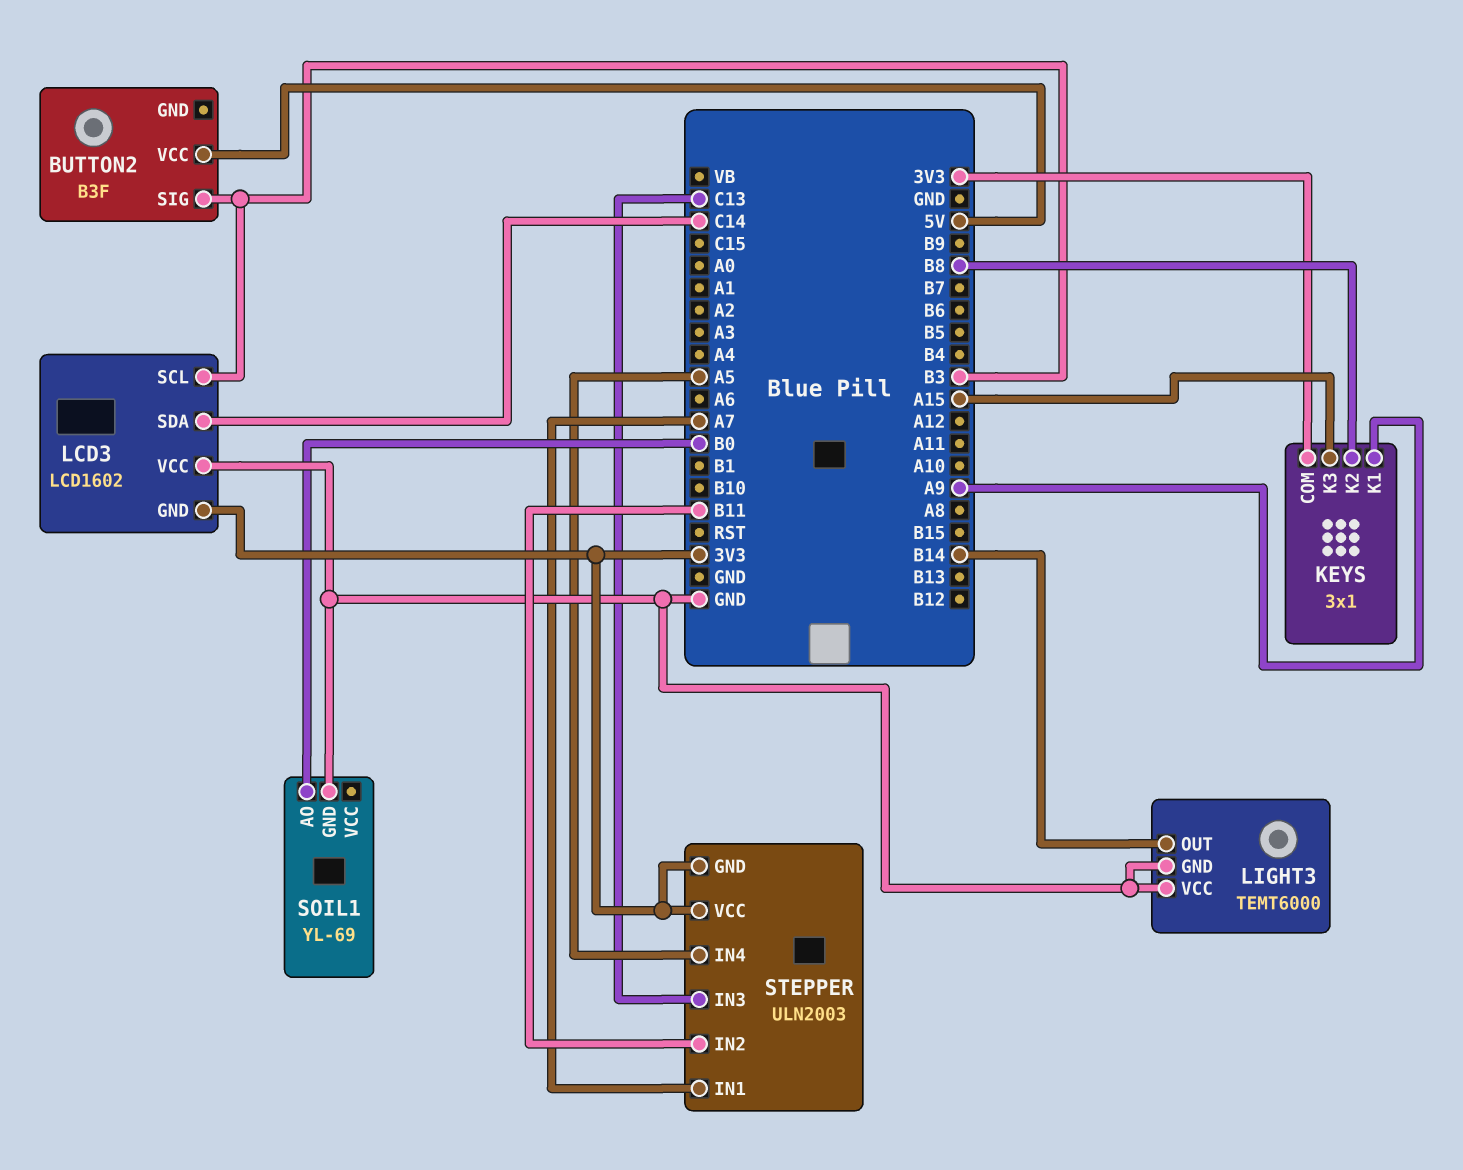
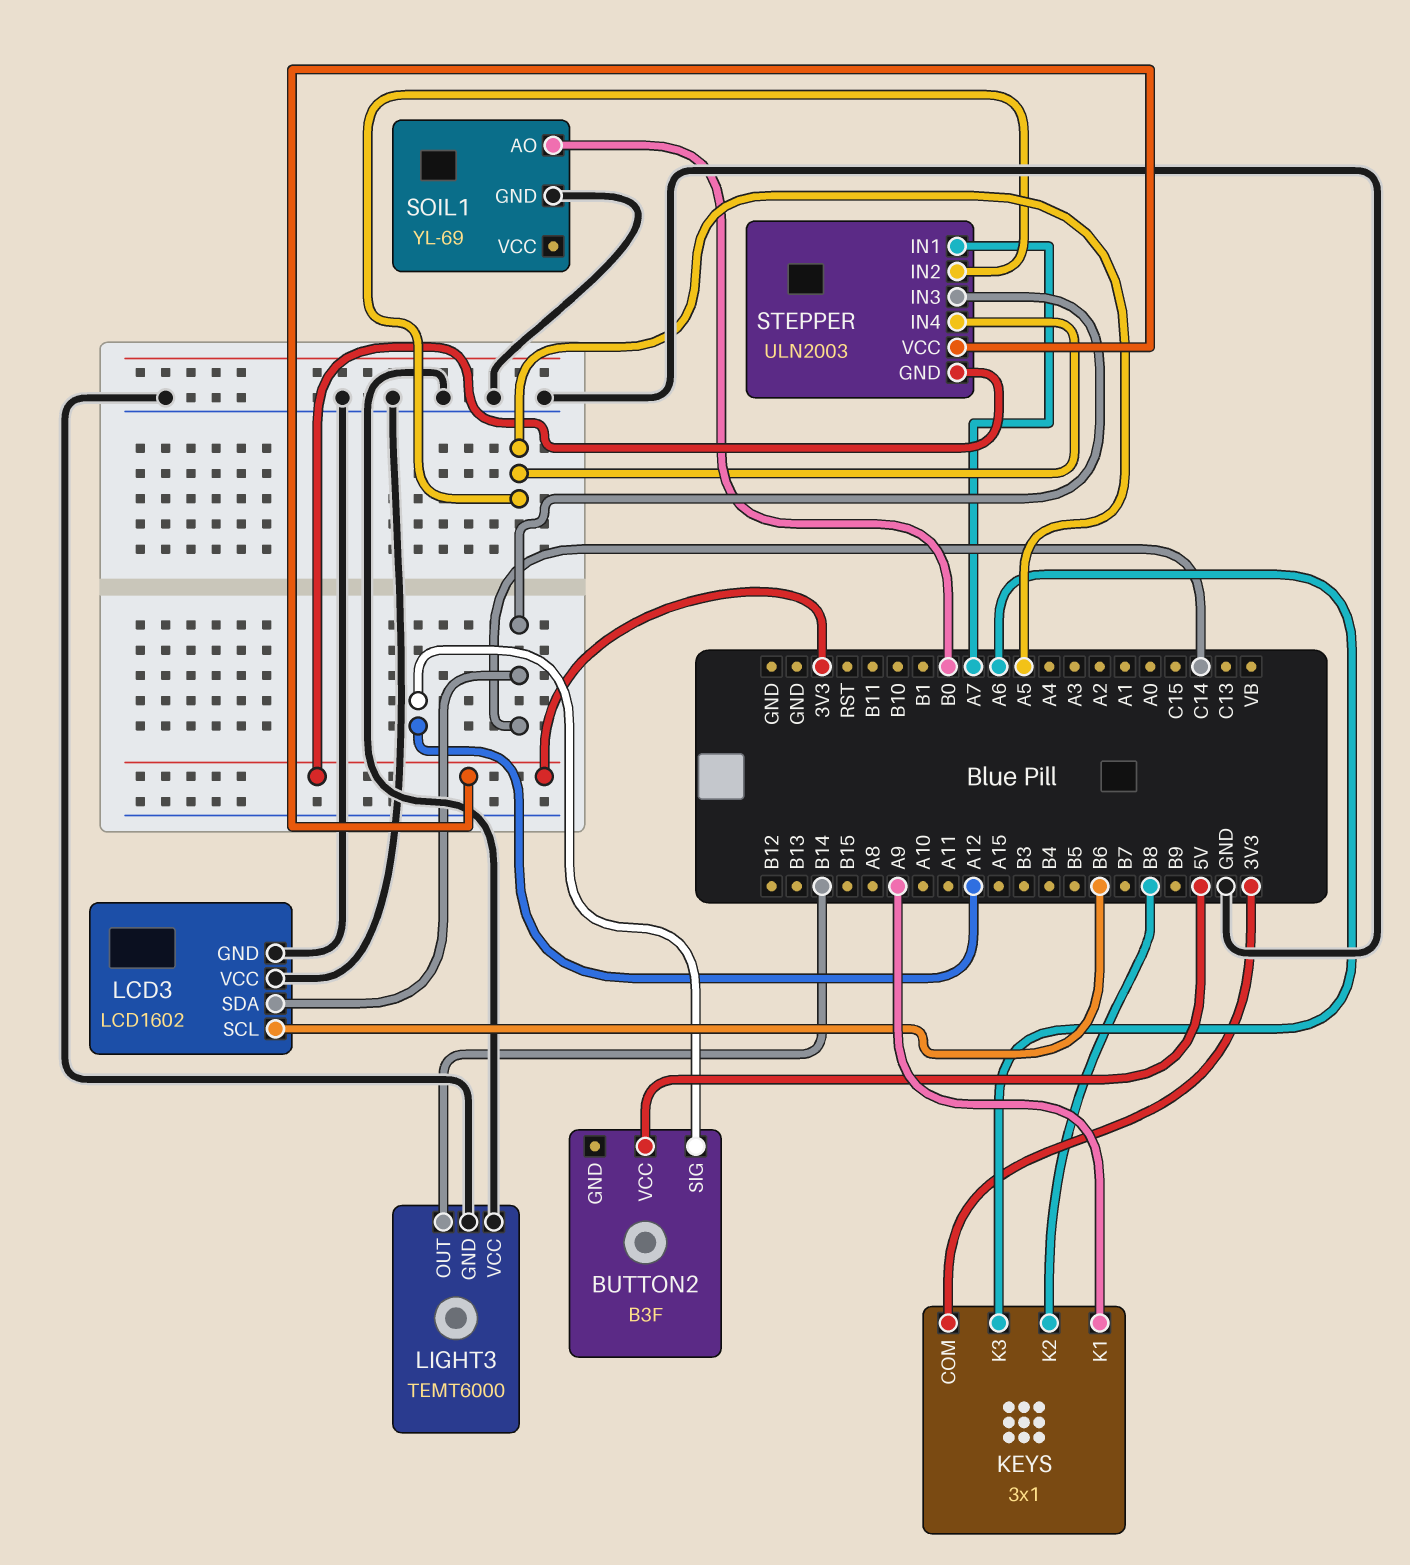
BUTTON2 pin SIG: B3 -> A12
KEYS pin K3: A15 -> A6
LCD3 pin GND: 3V3 -> GND
LCD3 pin SCL: B3 -> B6
STEPPER pin IN2: B11 -> A5
STEPPER pin IN3: C13 -> C14

